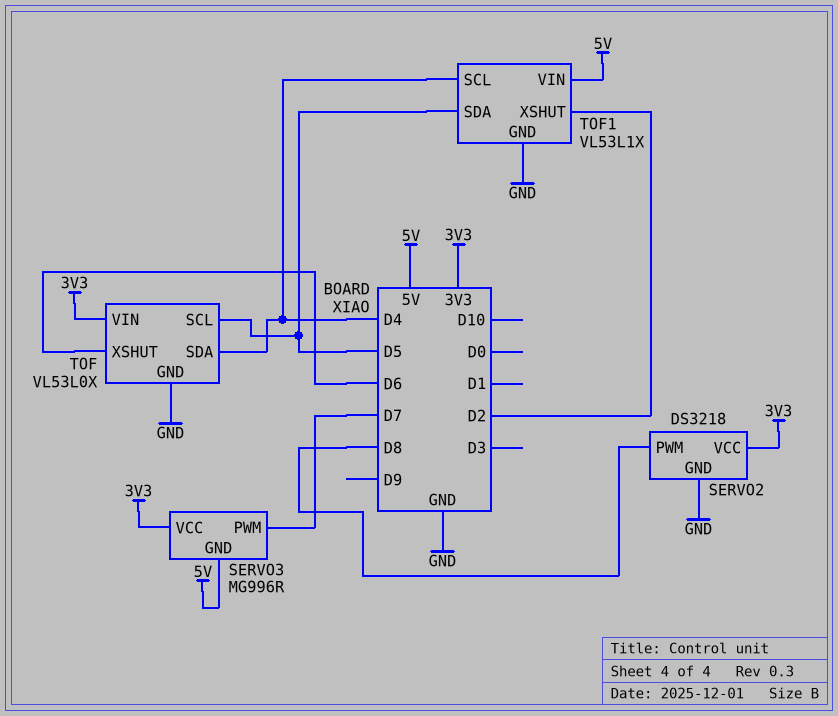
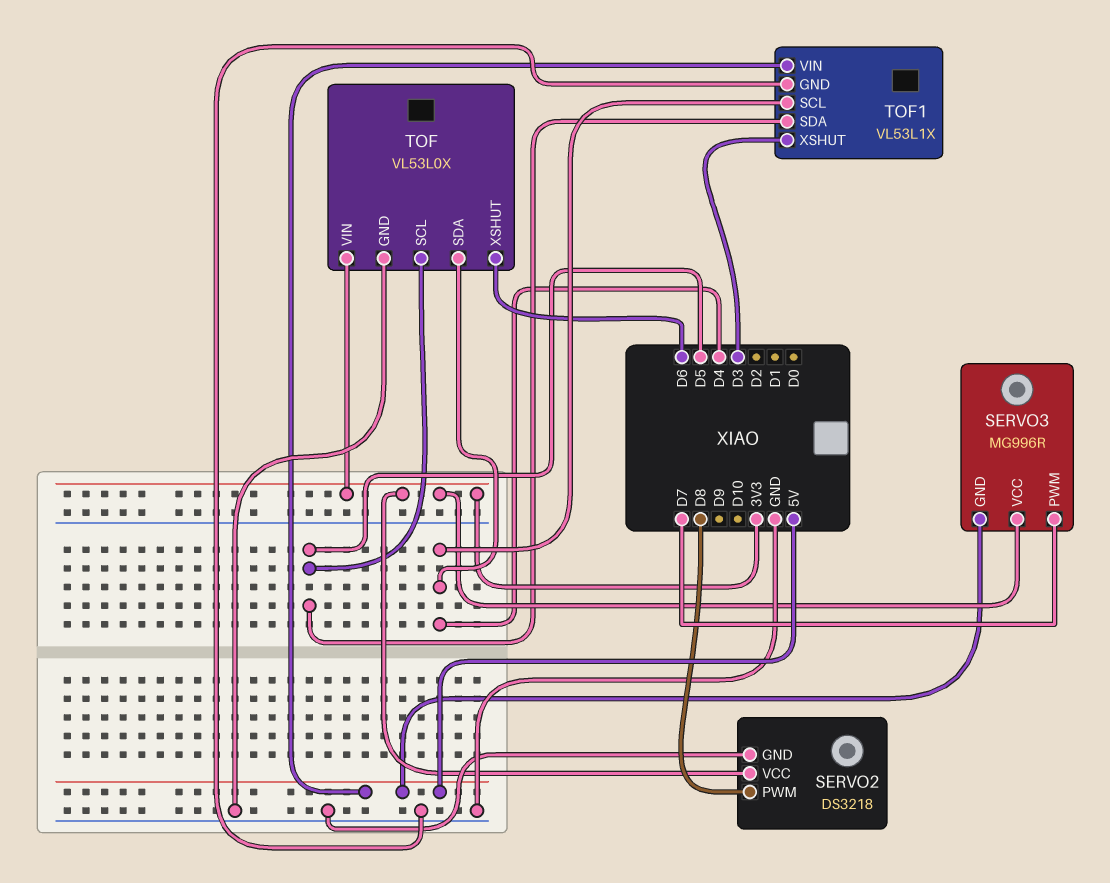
TOF1 pin XSHUT: D2 -> D3

